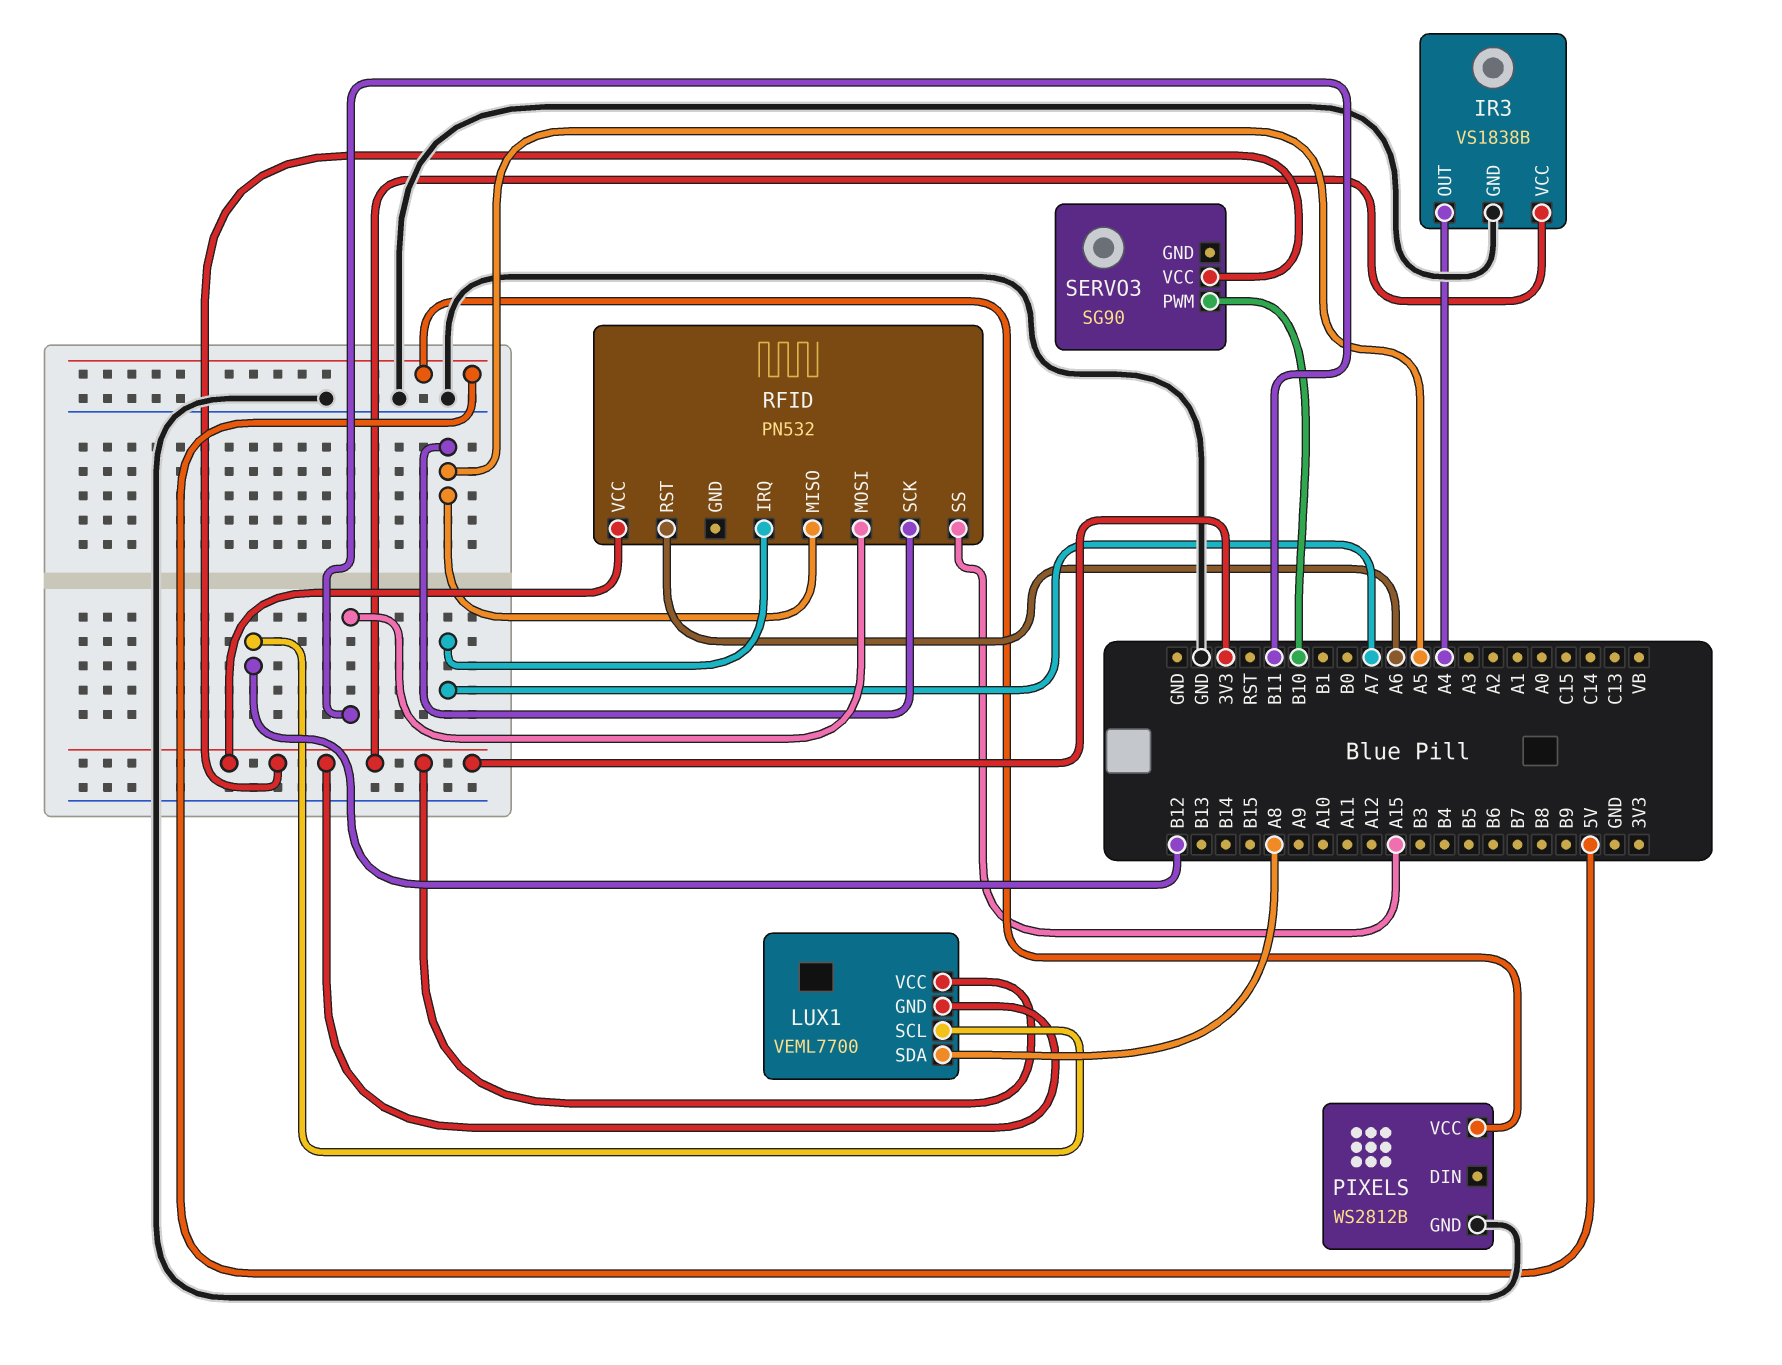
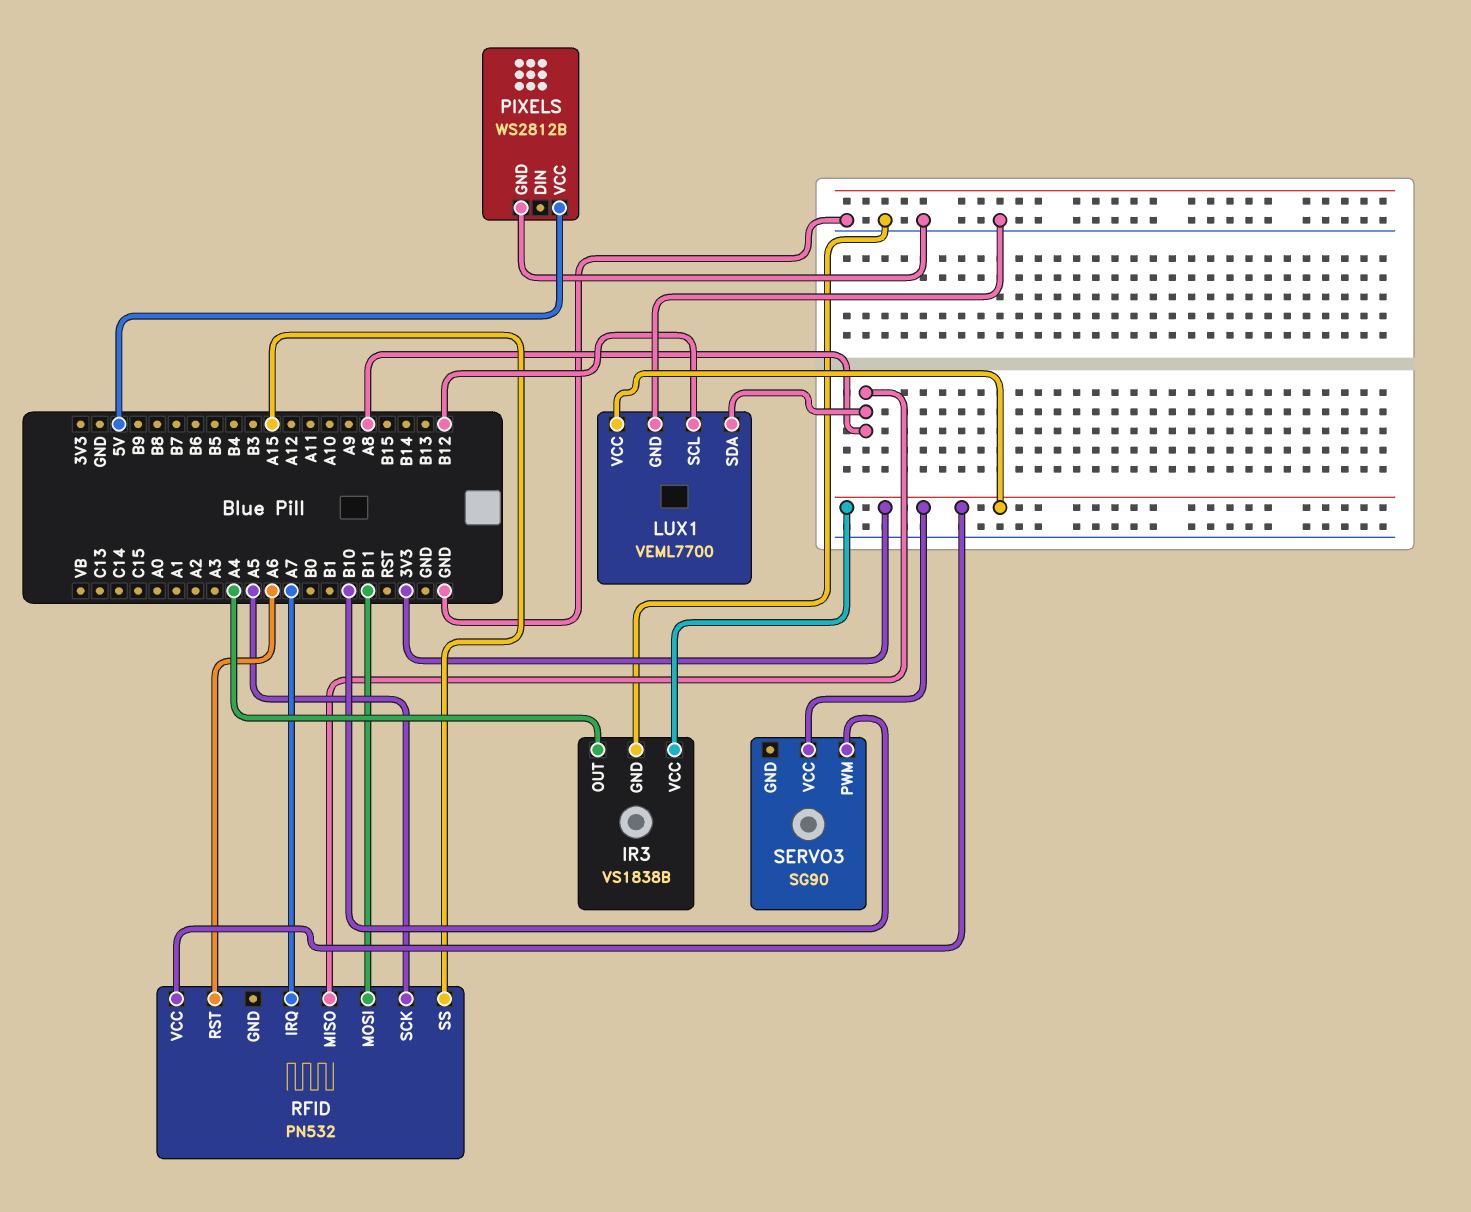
LUX1 pin GND: 3V3 -> GND
RFID pin MISO: A5 -> A8

